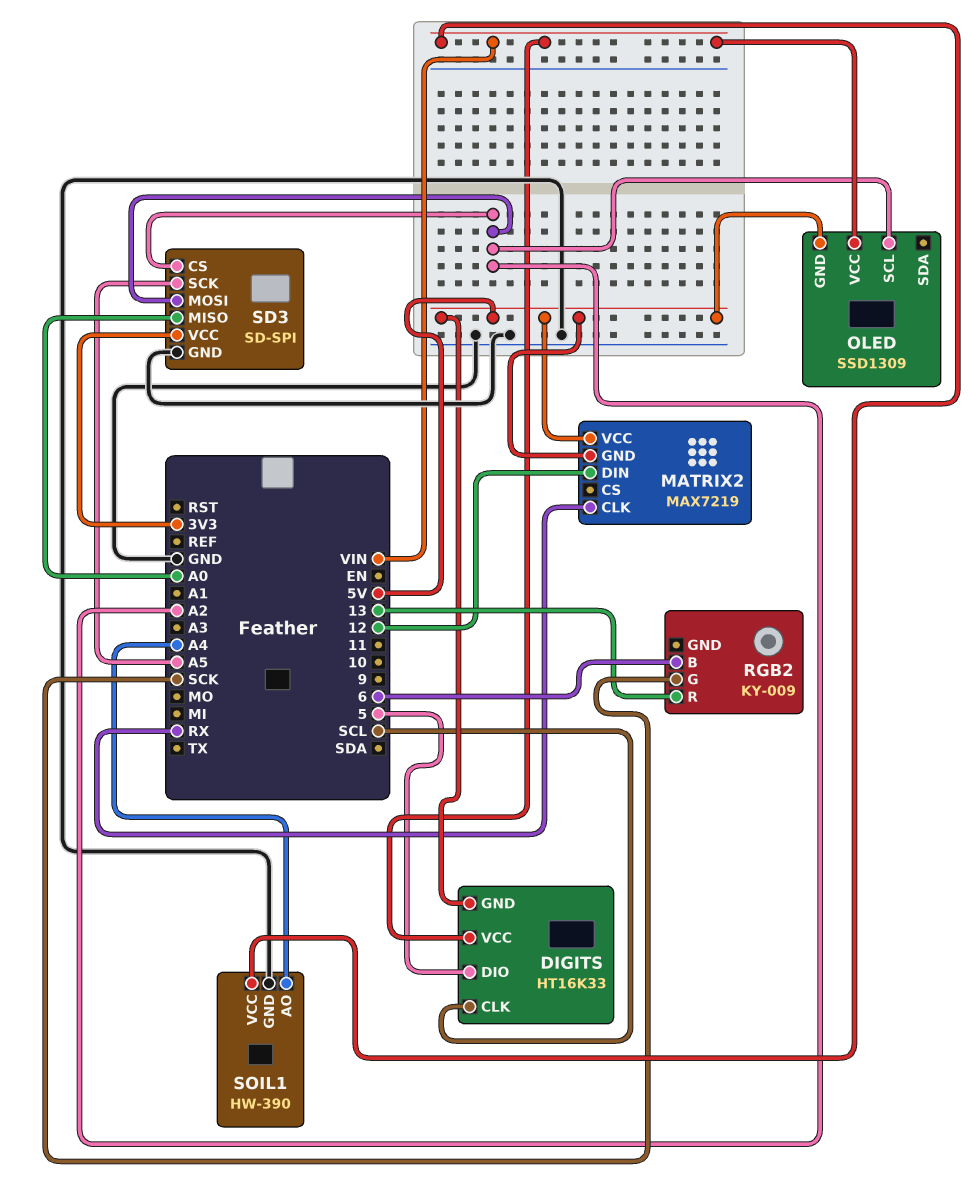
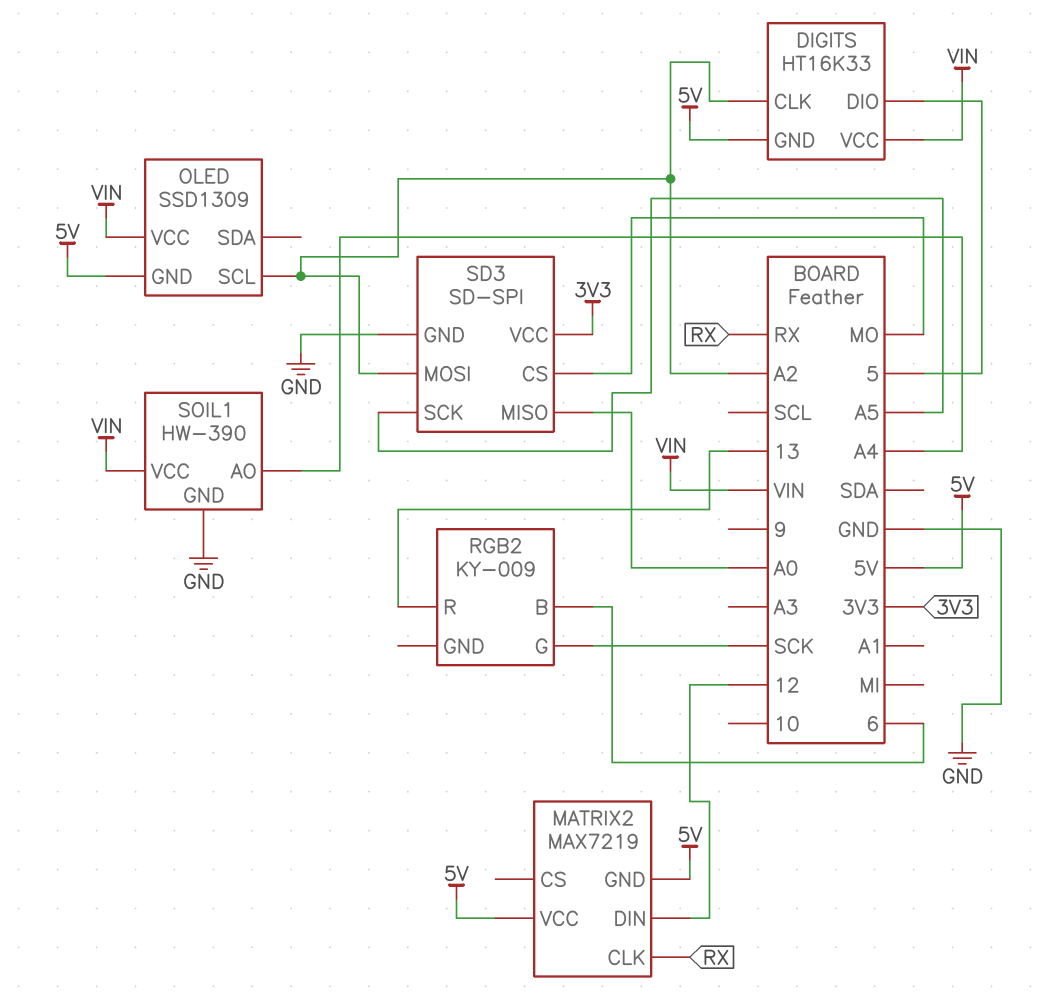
DIGITS pin CLK: SCL -> A2
SD3 pin CS: A2 -> MO

